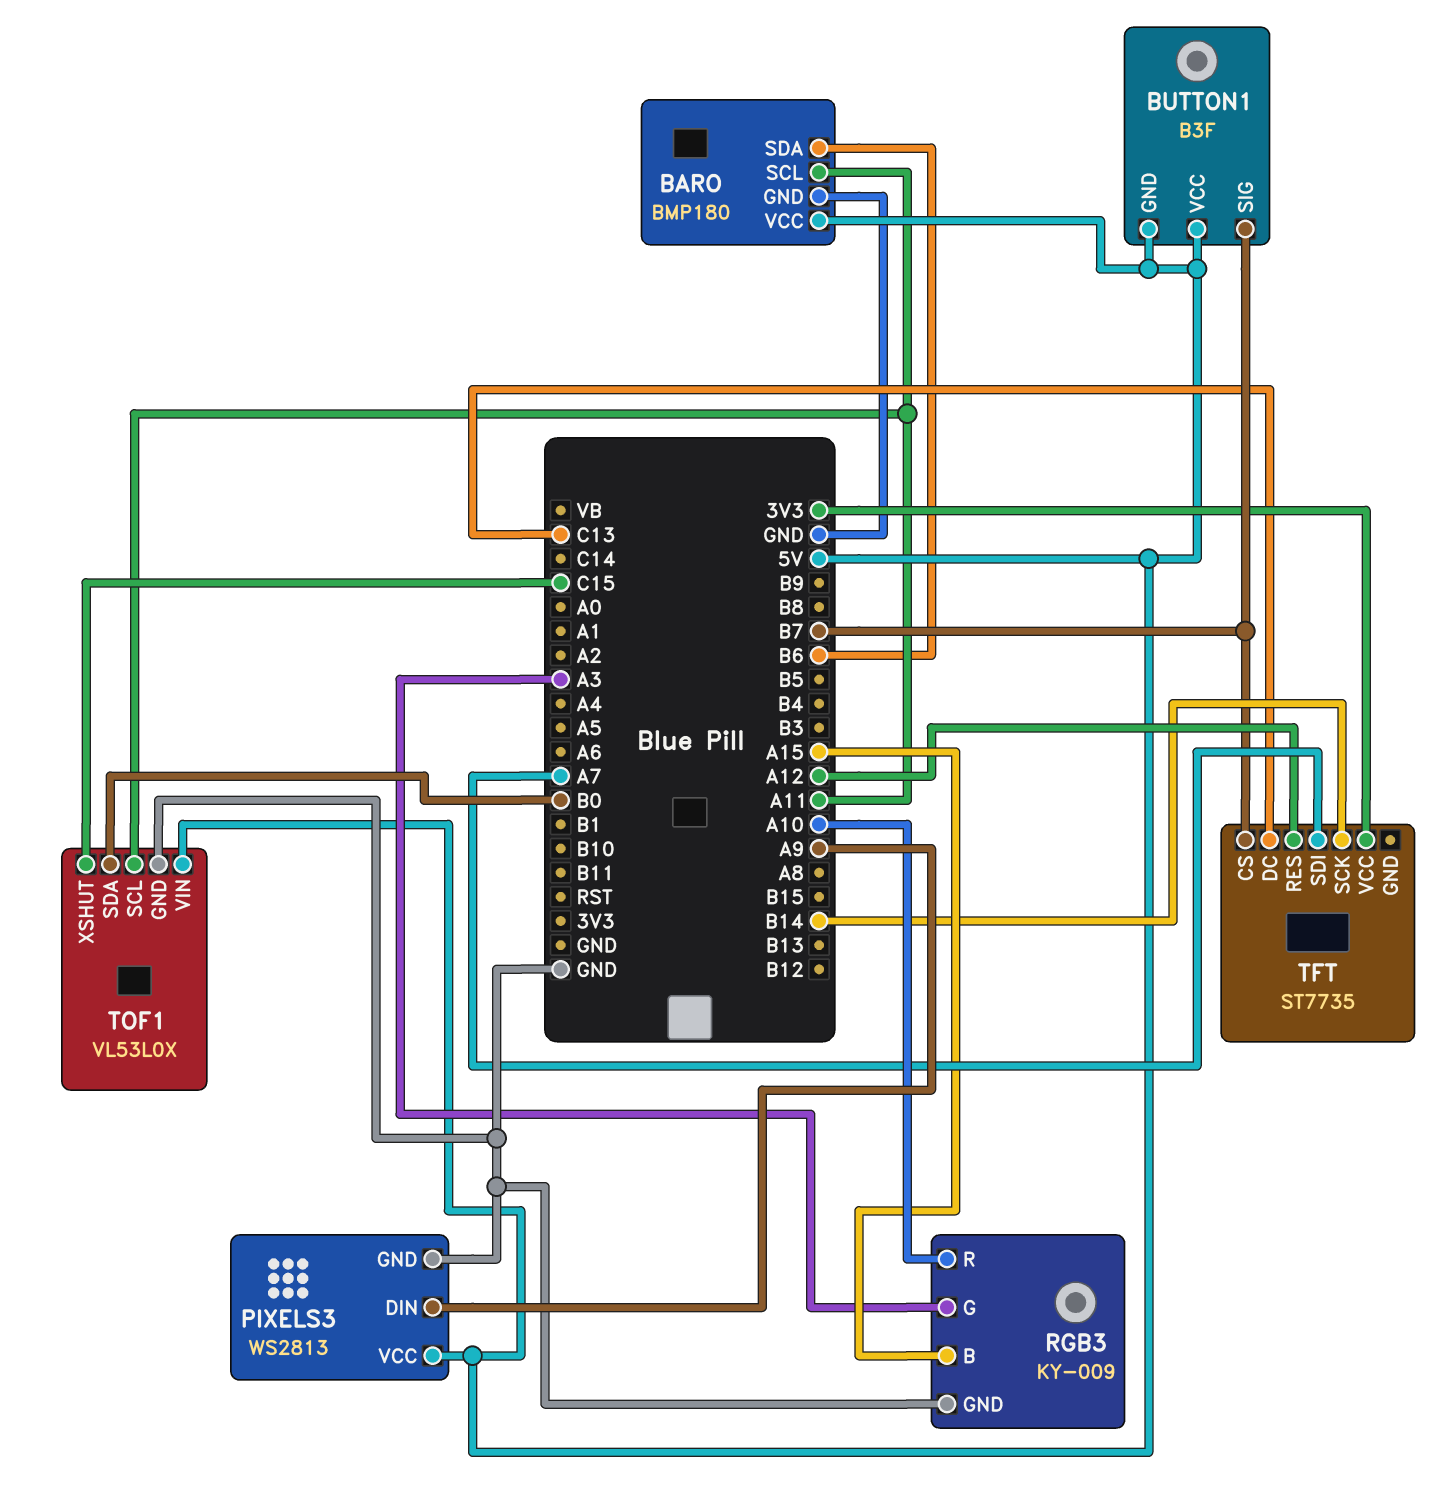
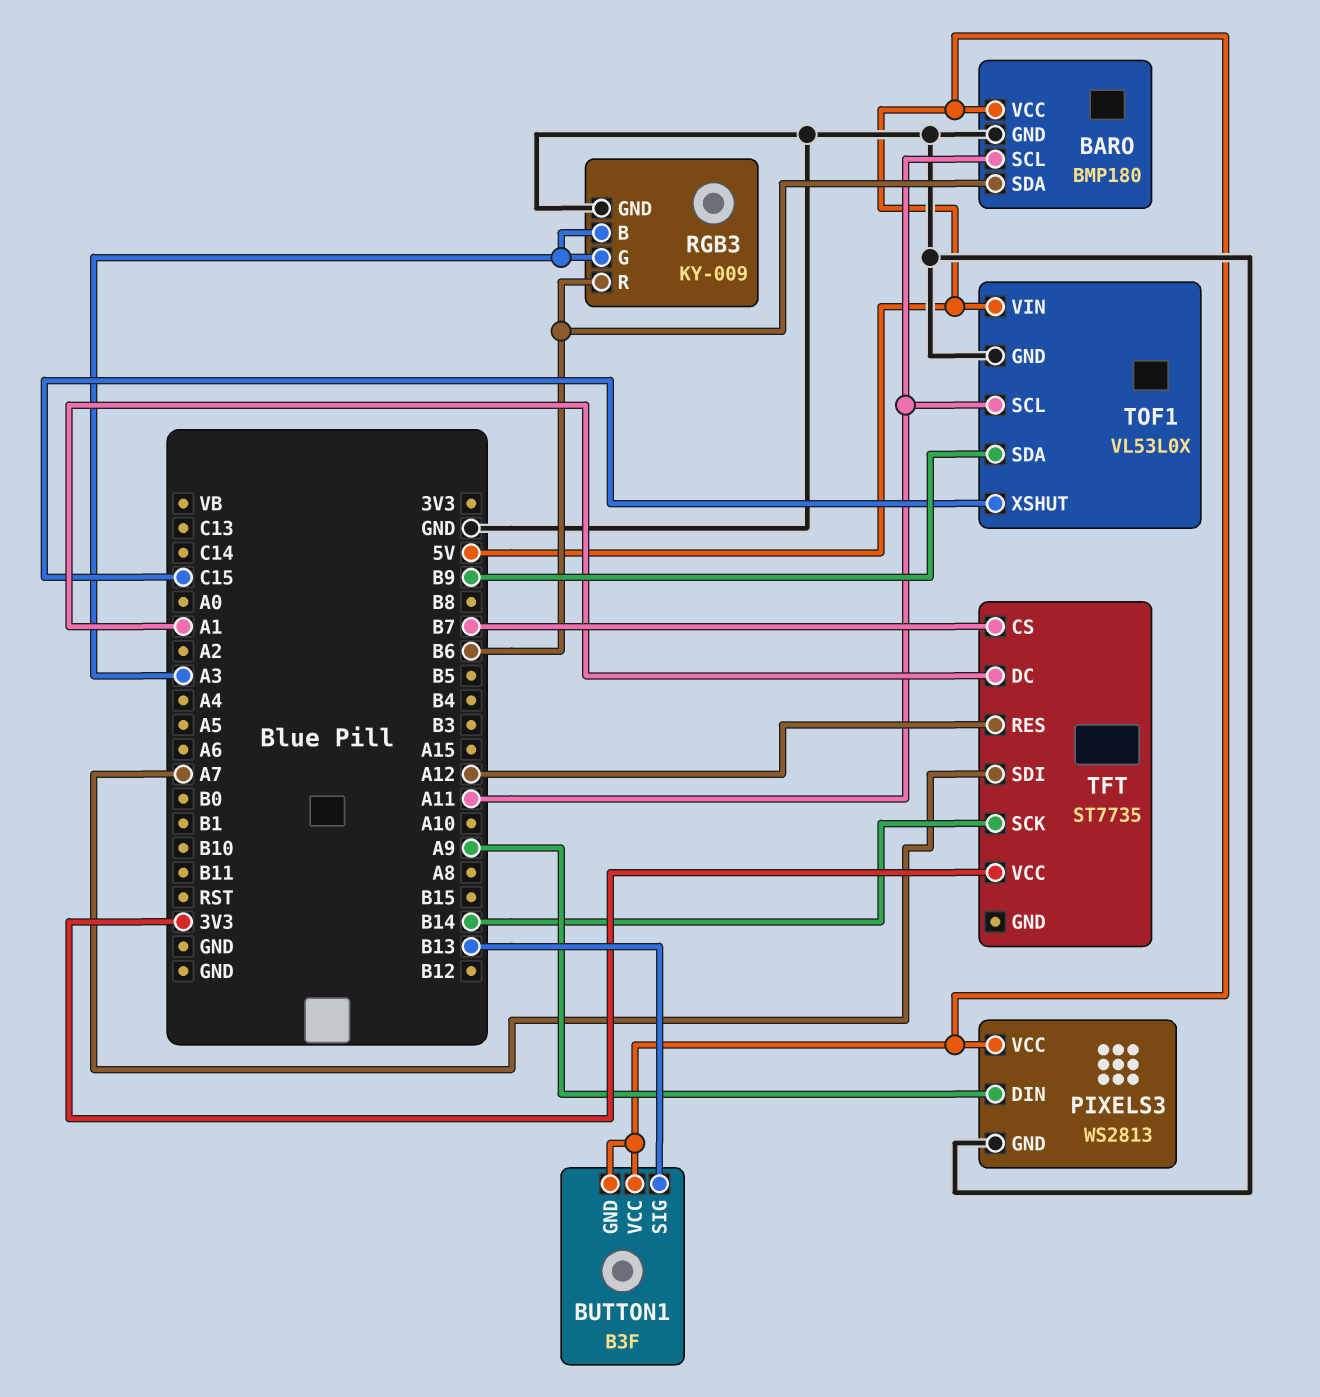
BUTTON1 pin SIG: B7 -> B13
RGB3 pin B: A15 -> A3
RGB3 pin R: A10 -> B6
TFT pin DC: C13 -> A1
TOF1 pin SDA: B0 -> B9

